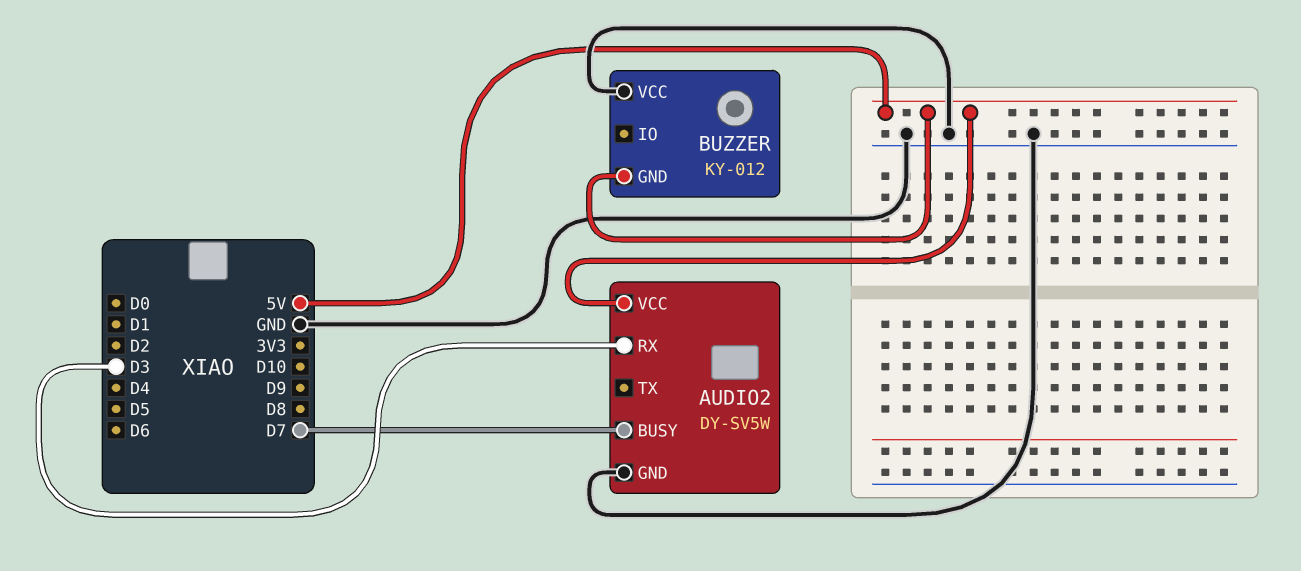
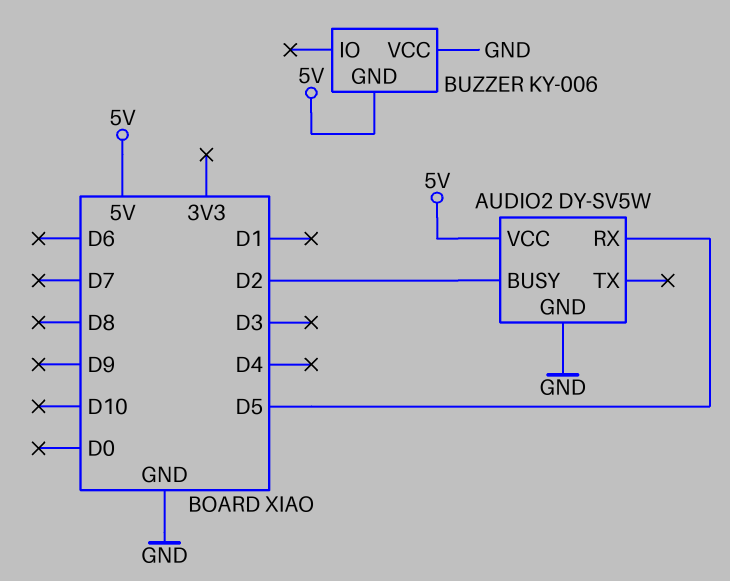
AUDIO2 pin BUSY: D7 -> D2
AUDIO2 pin RX: D3 -> D5
BUZZER: KY-012 -> KY-006

